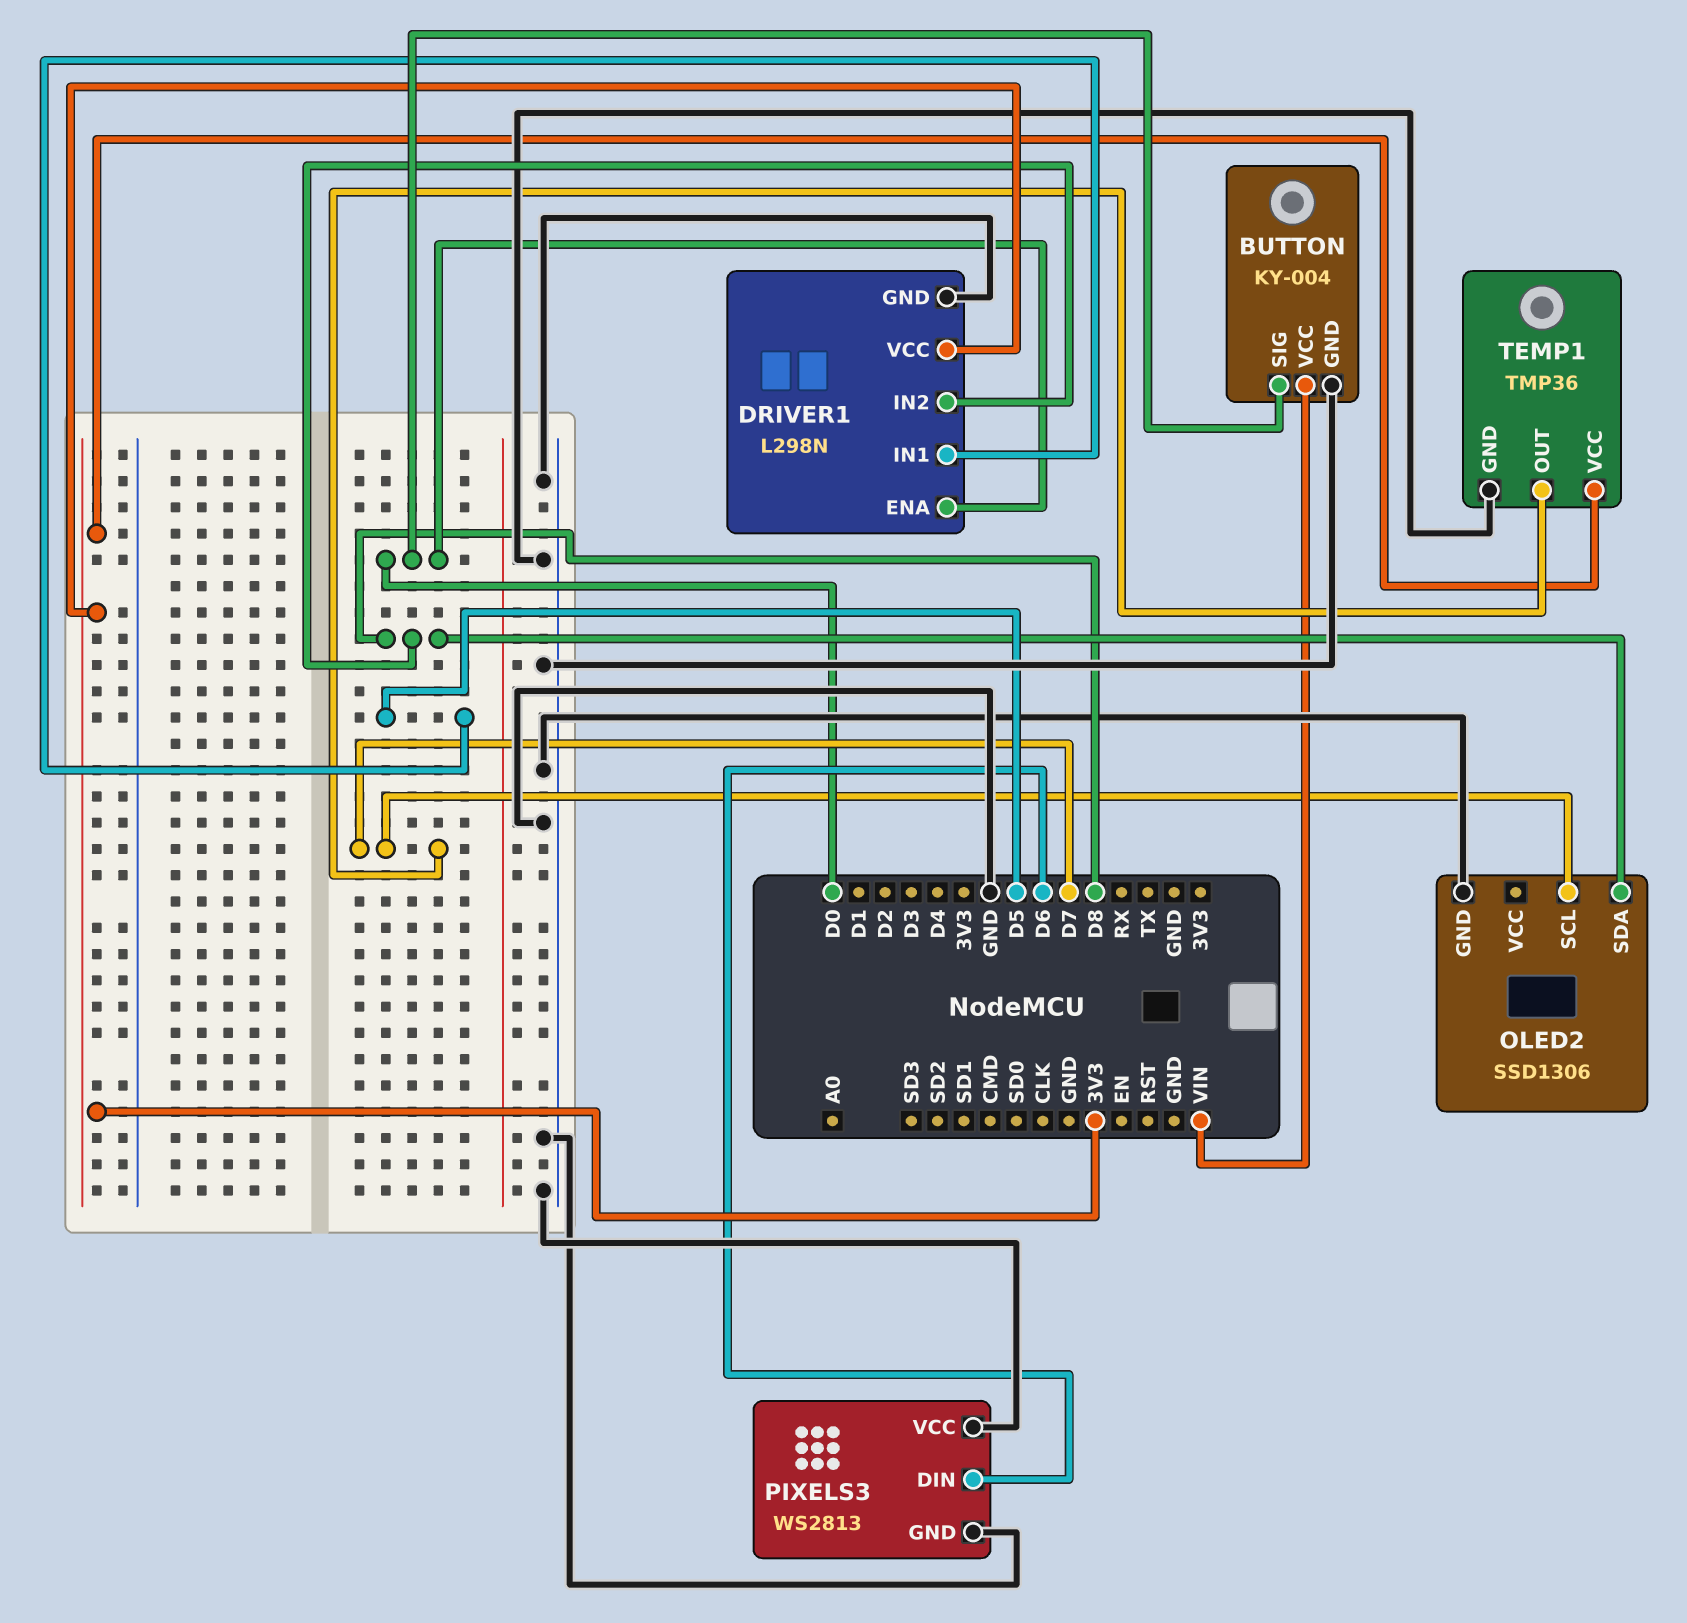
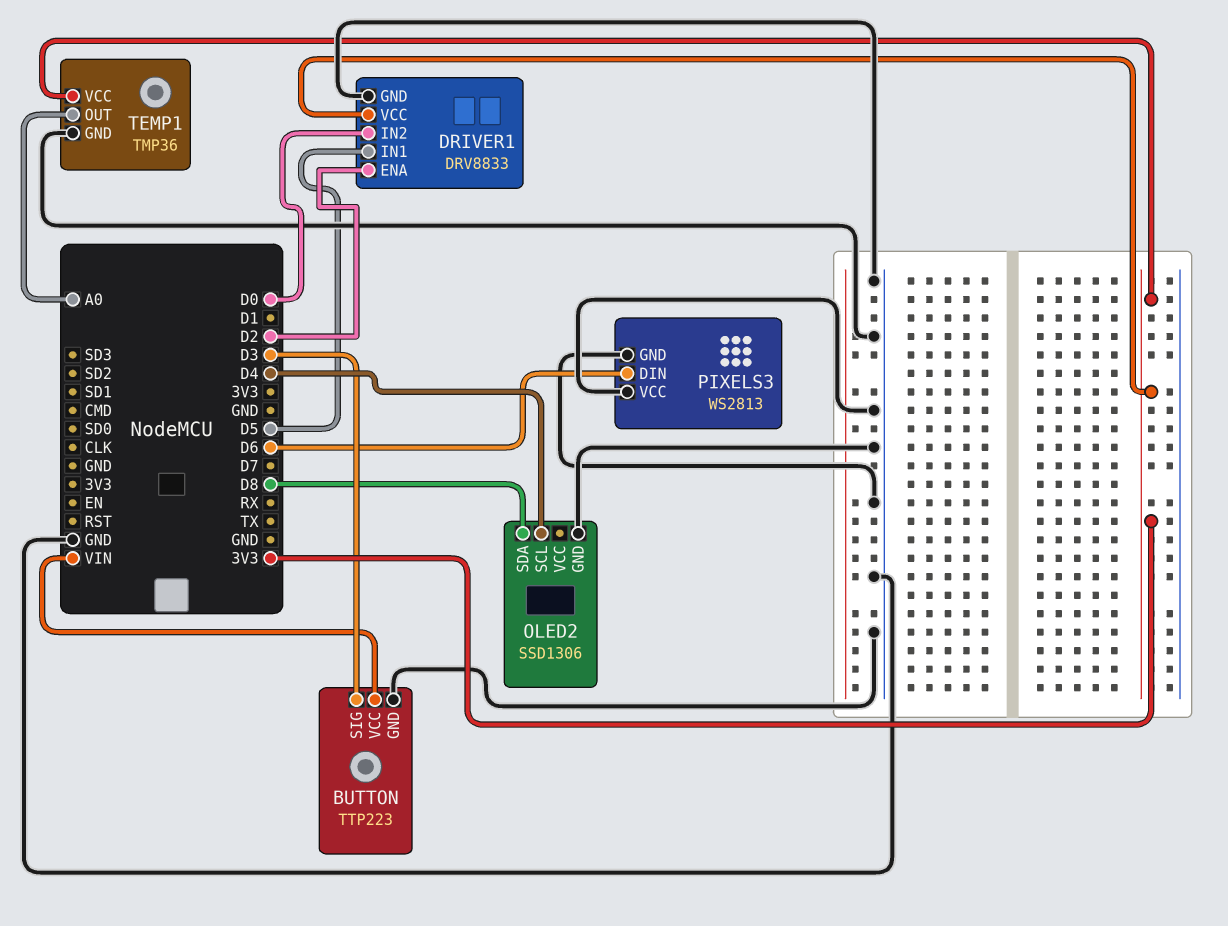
BUTTON: KY-004 -> TTP223
BUTTON pin SIG: D0 -> D3
DRIVER1: L298N -> DRV8833
DRIVER1 pin ENA: D0 -> D2
DRIVER1 pin IN2: D8 -> D0
OLED2 pin SCL: D7 -> D4
TEMP1 pin OUT: D7 -> A0

